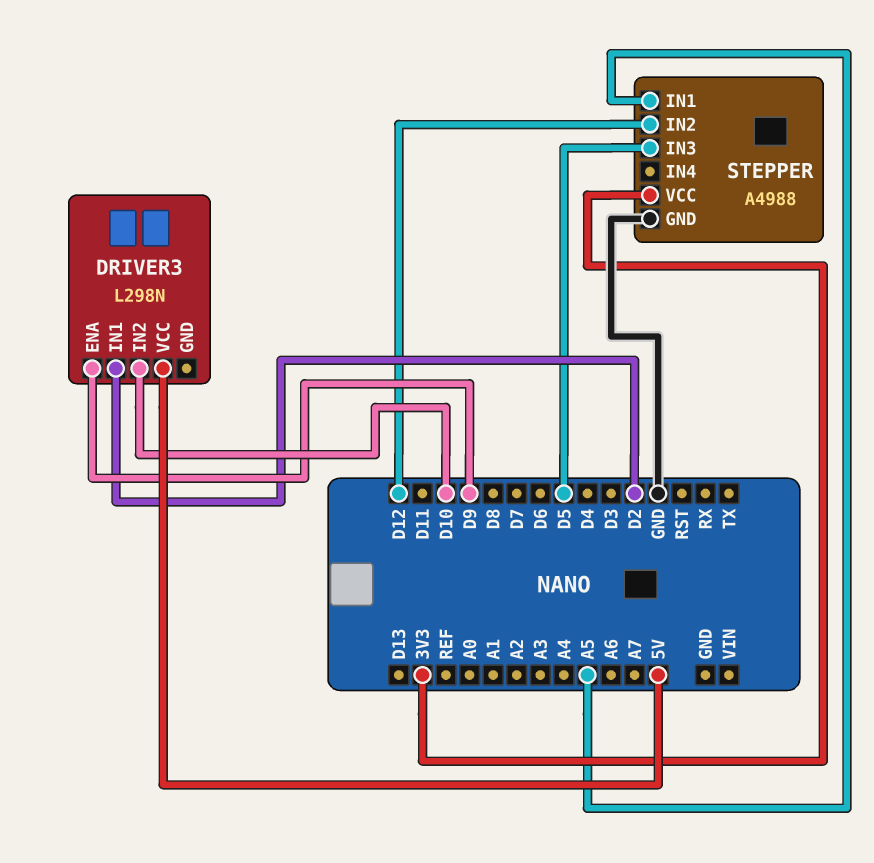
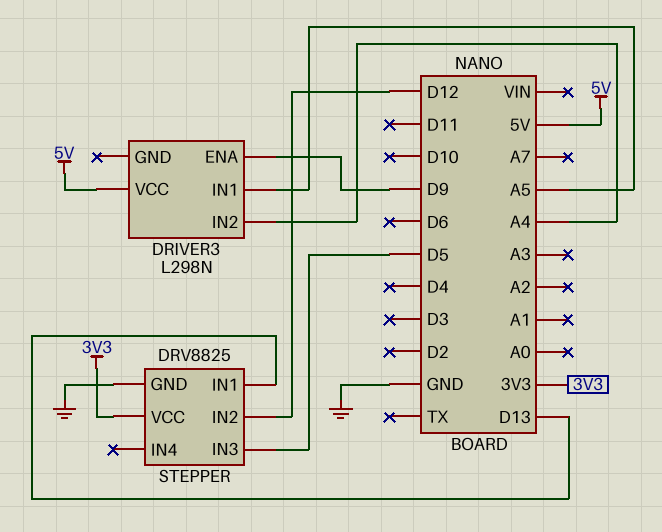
DRIVER3 pin IN1: D2 -> A5
DRIVER3 pin IN2: D10 -> A4
STEPPER: A4988 -> DRV8825
STEPPER pin IN1: A5 -> D13

